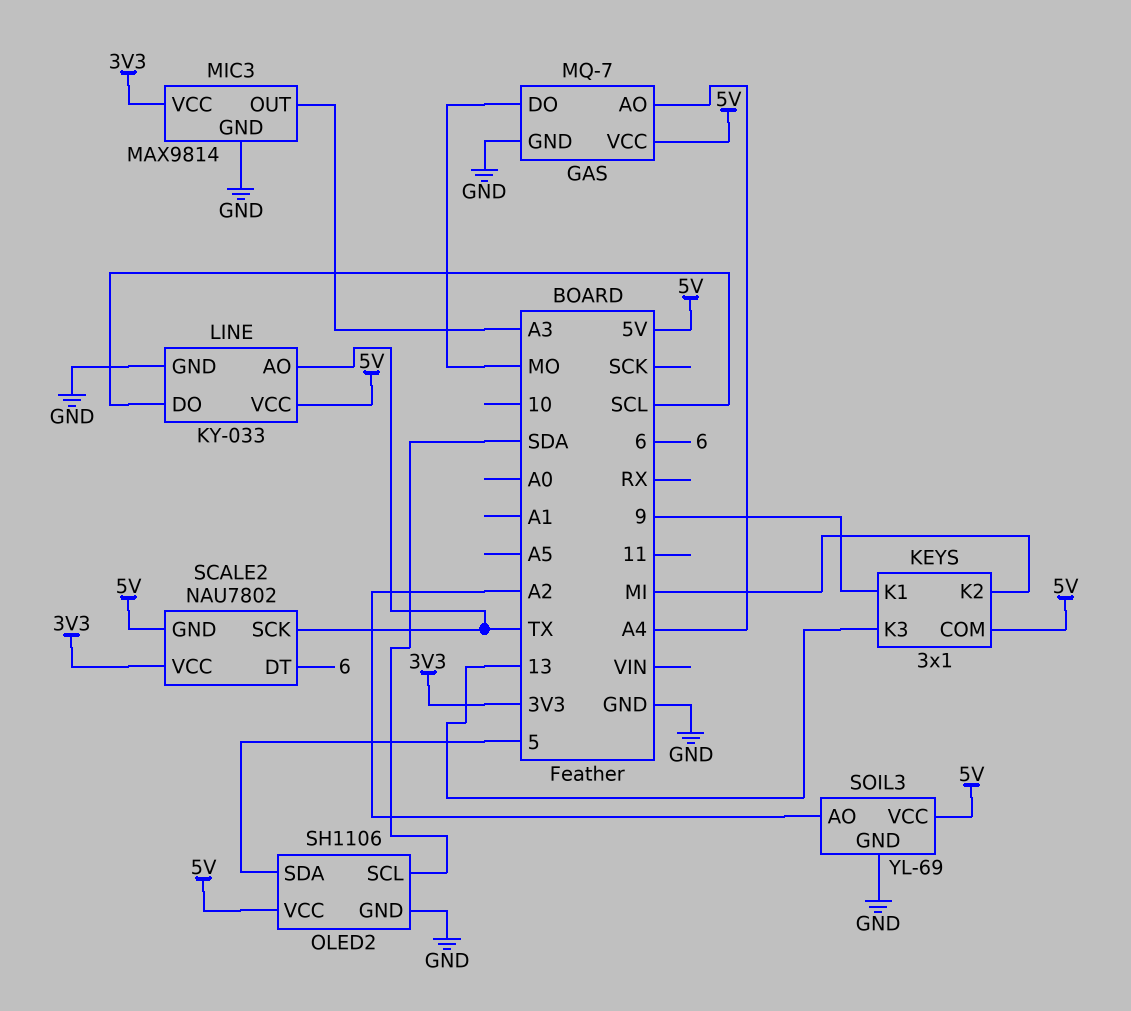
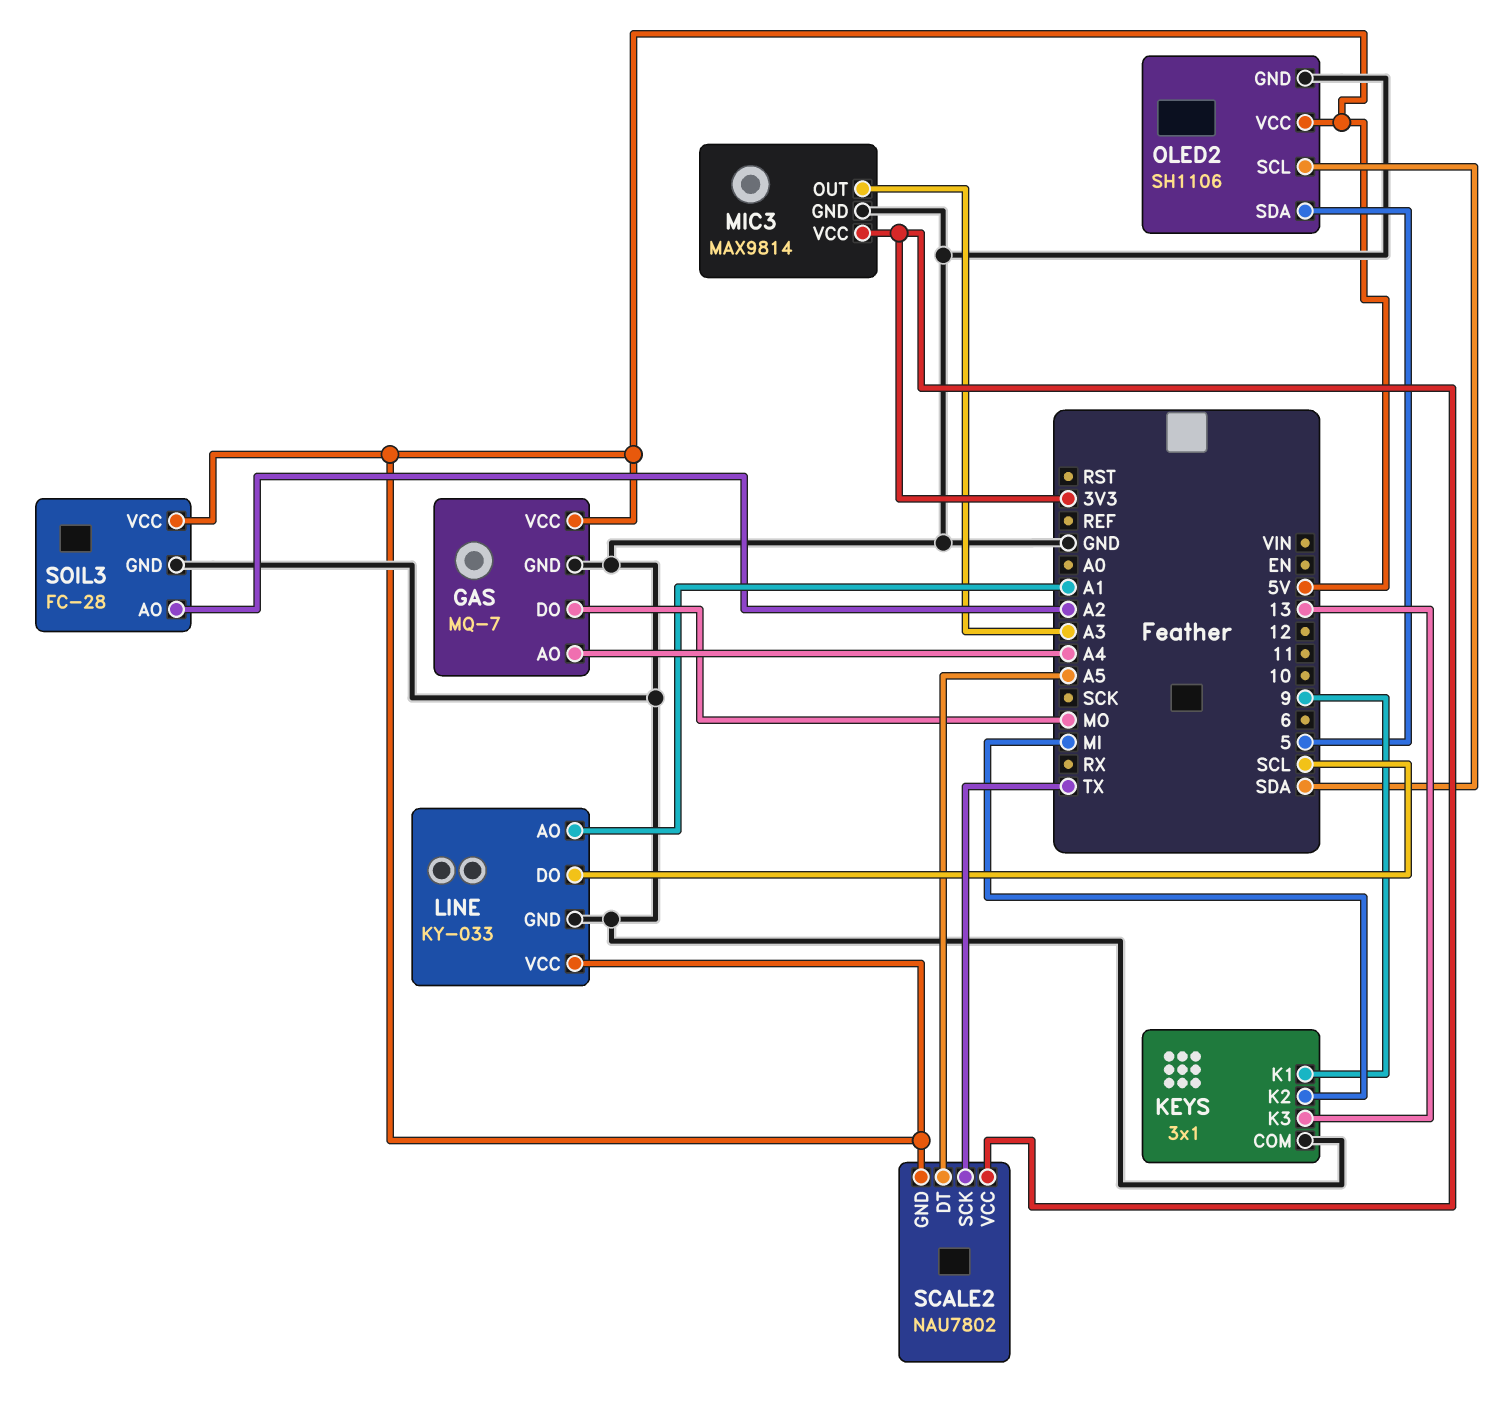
KEYS pin COM: 5V -> GND
LINE pin AO: TX -> A1
SCALE2 pin DT: 6 -> A5
SOIL3: YL-69 -> FC-28

